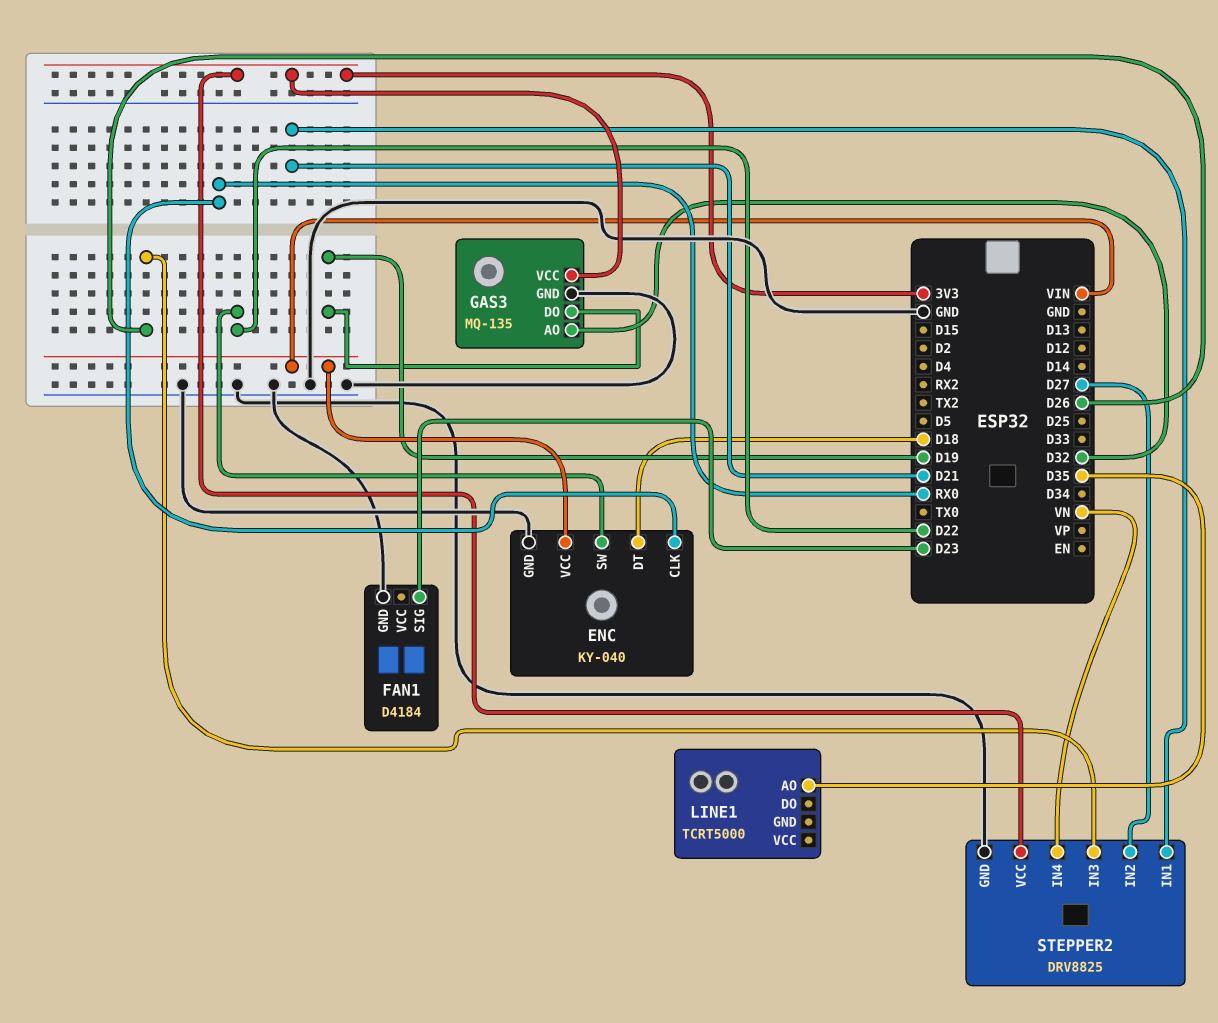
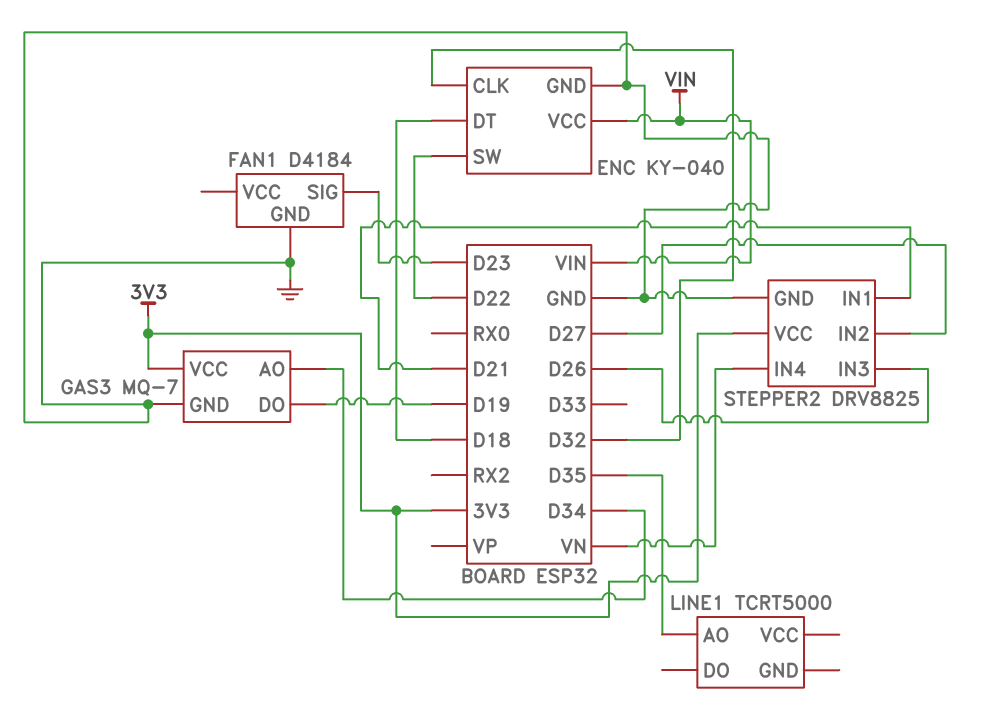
ENC pin CLK: RX0 -> D32
GAS3: MQ-135 -> MQ-7
GAS3 pin AO: D32 -> D34

